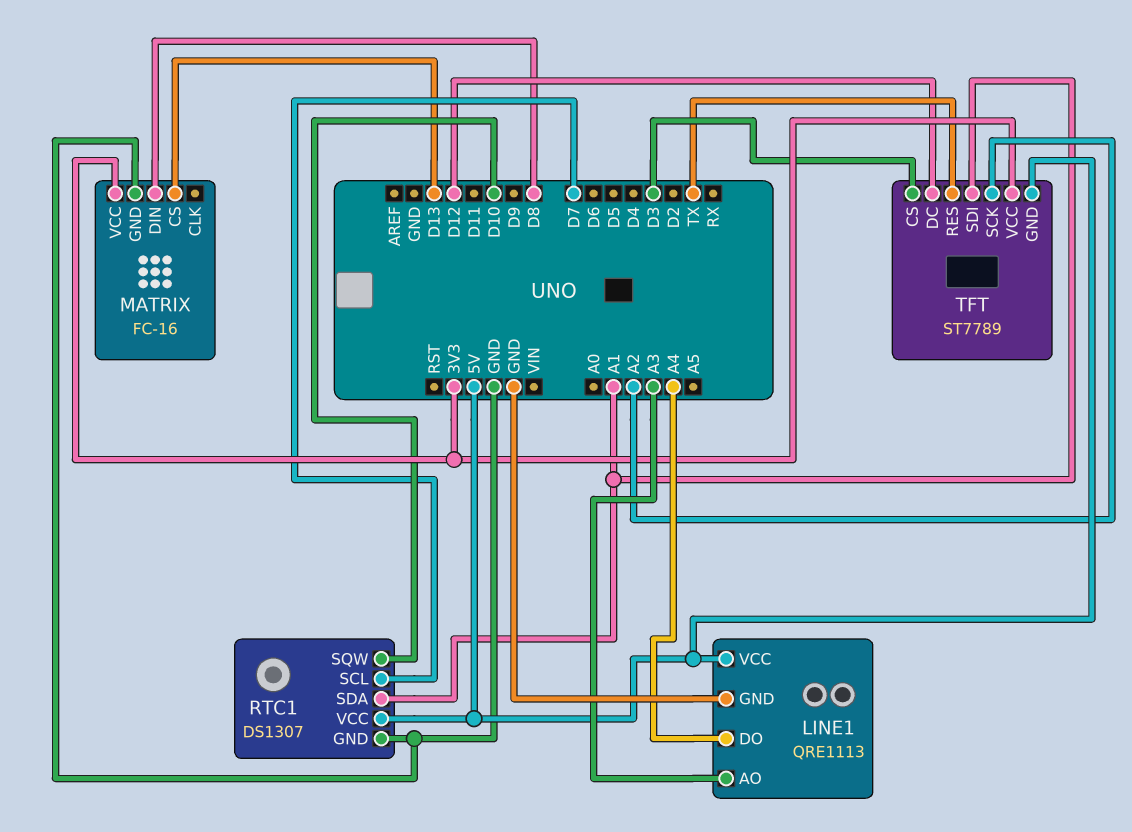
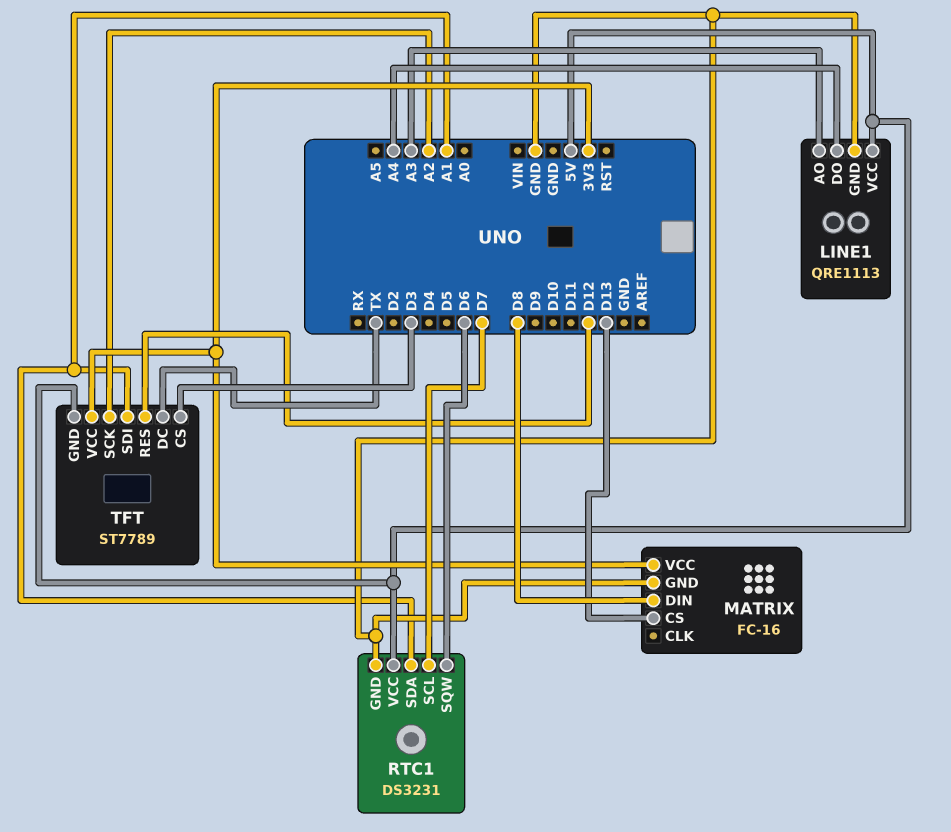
RTC1: DS1307 -> DS3231
RTC1 pin SQW: D10 -> D6
TFT pin DC: D12 -> TX
TFT pin RES: TX -> D12

